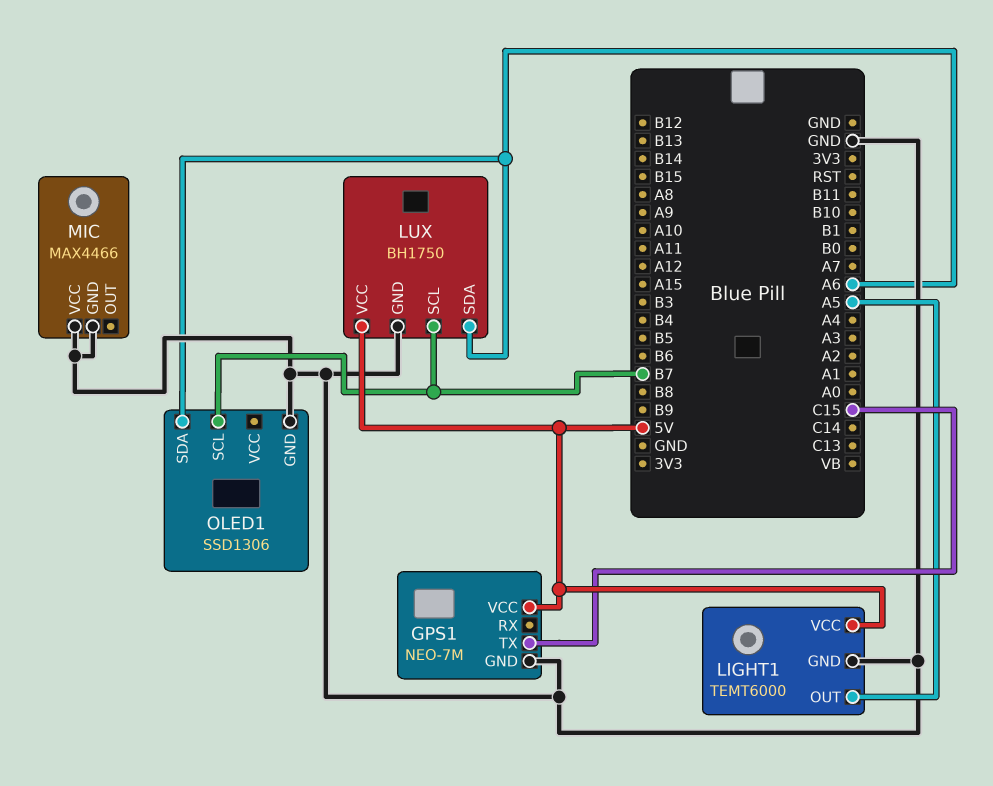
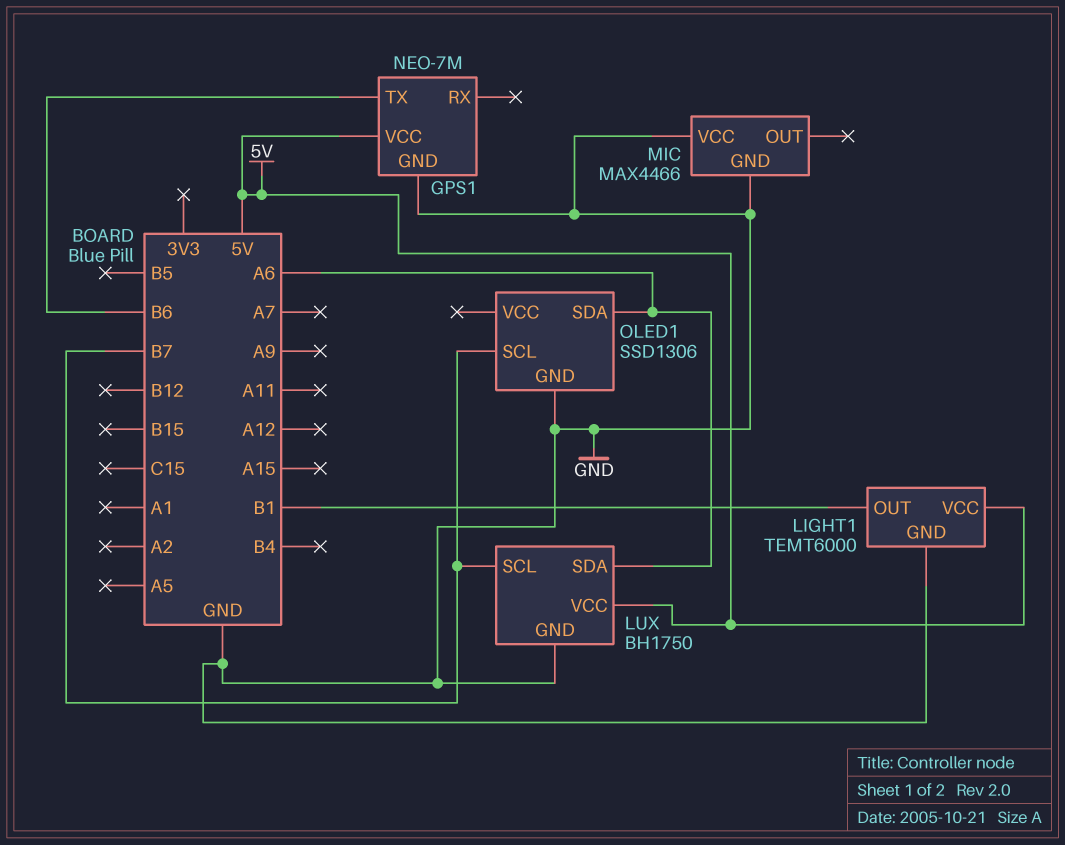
GPS1 pin TX: C15 -> B6
LIGHT1 pin OUT: A5 -> B1

